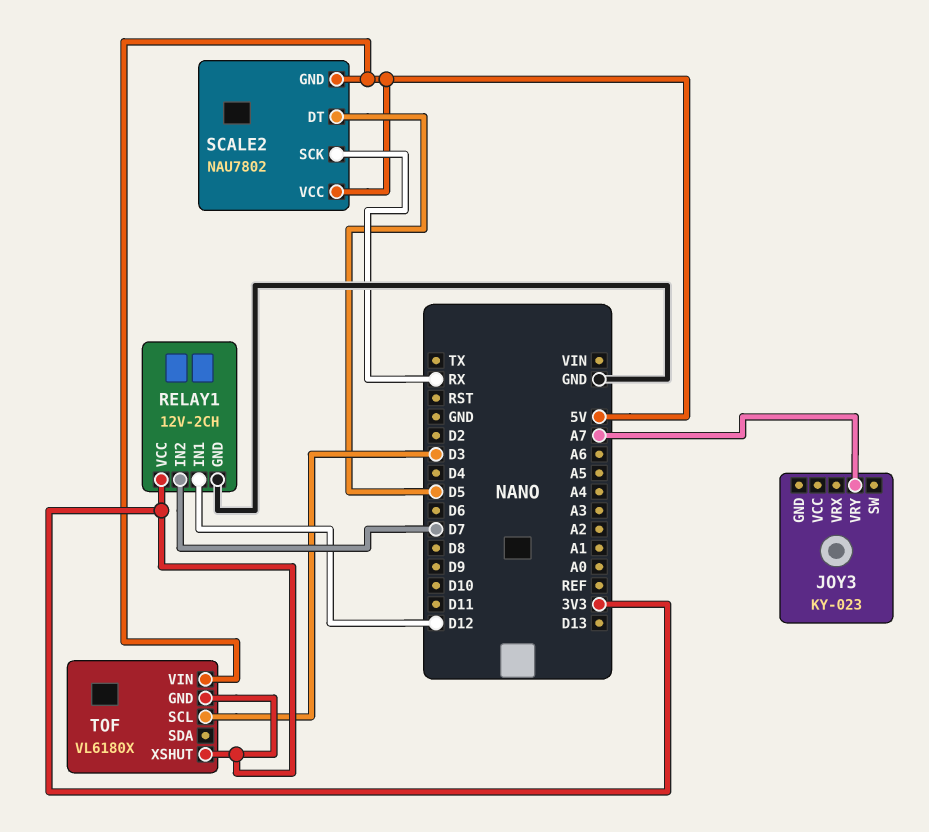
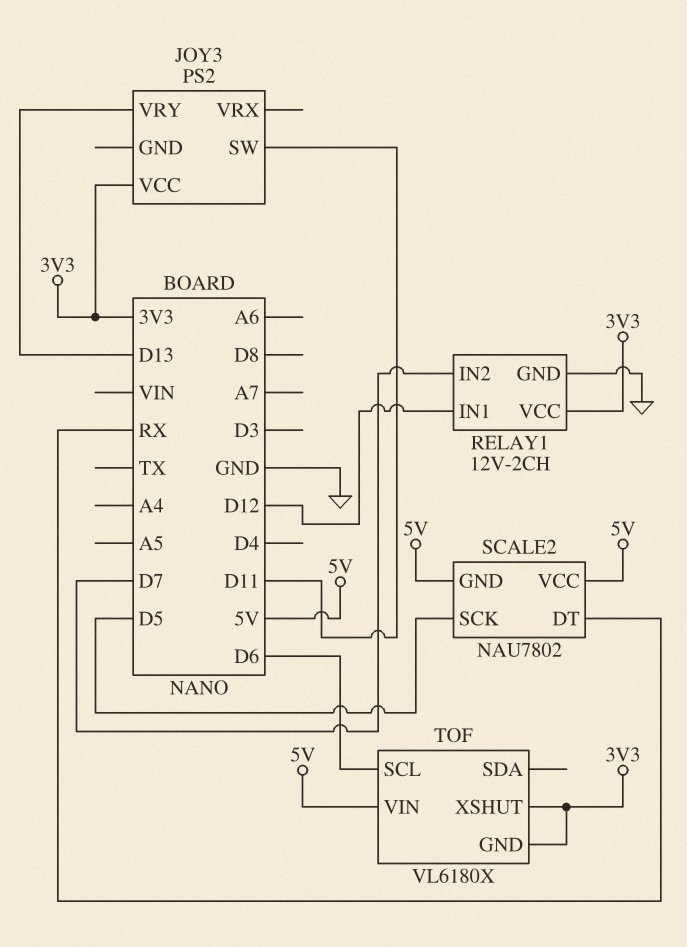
JOY3: KY-023 -> PS2
JOY3 pin SW: none -> D11
JOY3 pin VCC: none -> 3V3
JOY3 pin VRY: A7 -> D13
SCALE2 pin DT: D5 -> RX
SCALE2 pin SCK: RX -> D5
TOF pin SCL: D3 -> D6

